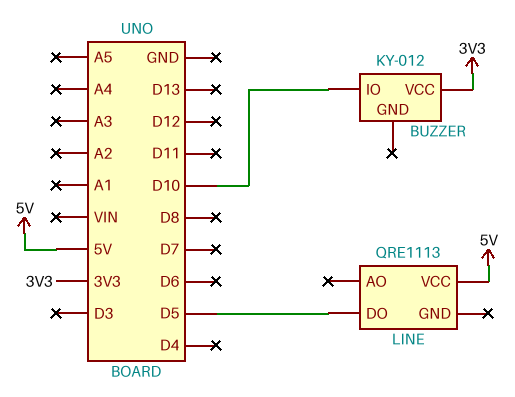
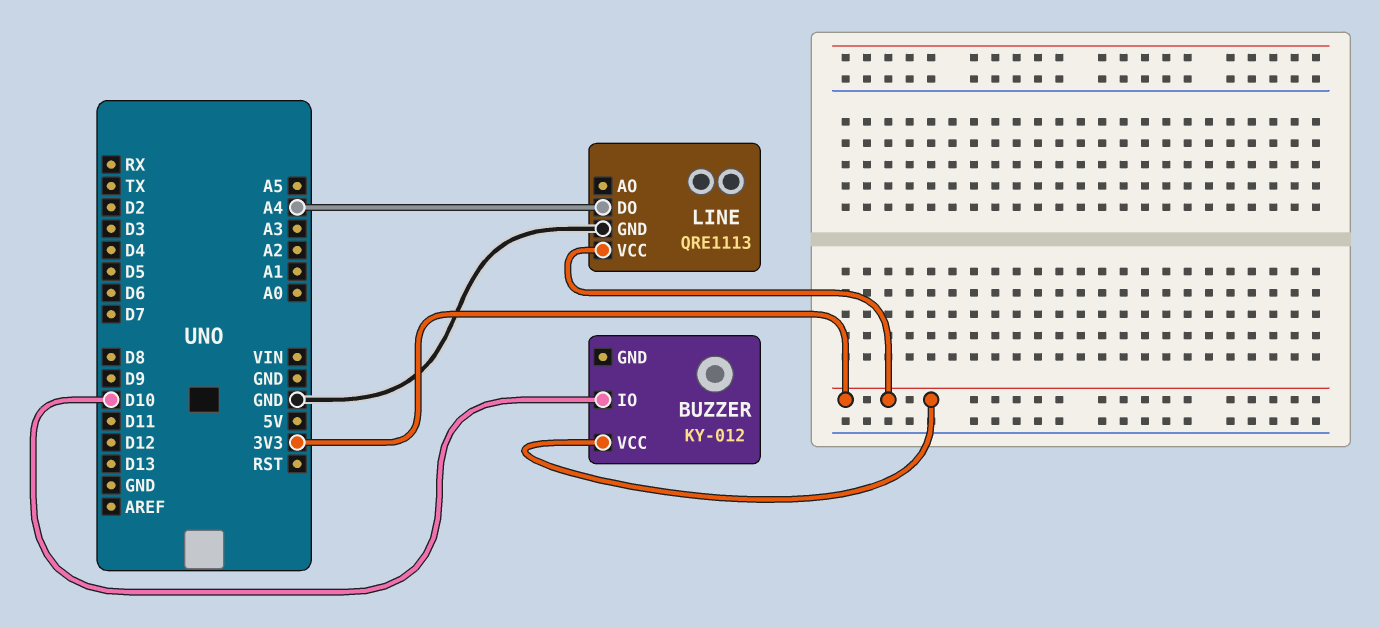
LINE pin DO: D5 -> A4
LINE pin GND: none -> GND
LINE pin VCC: 5V -> 3V3

